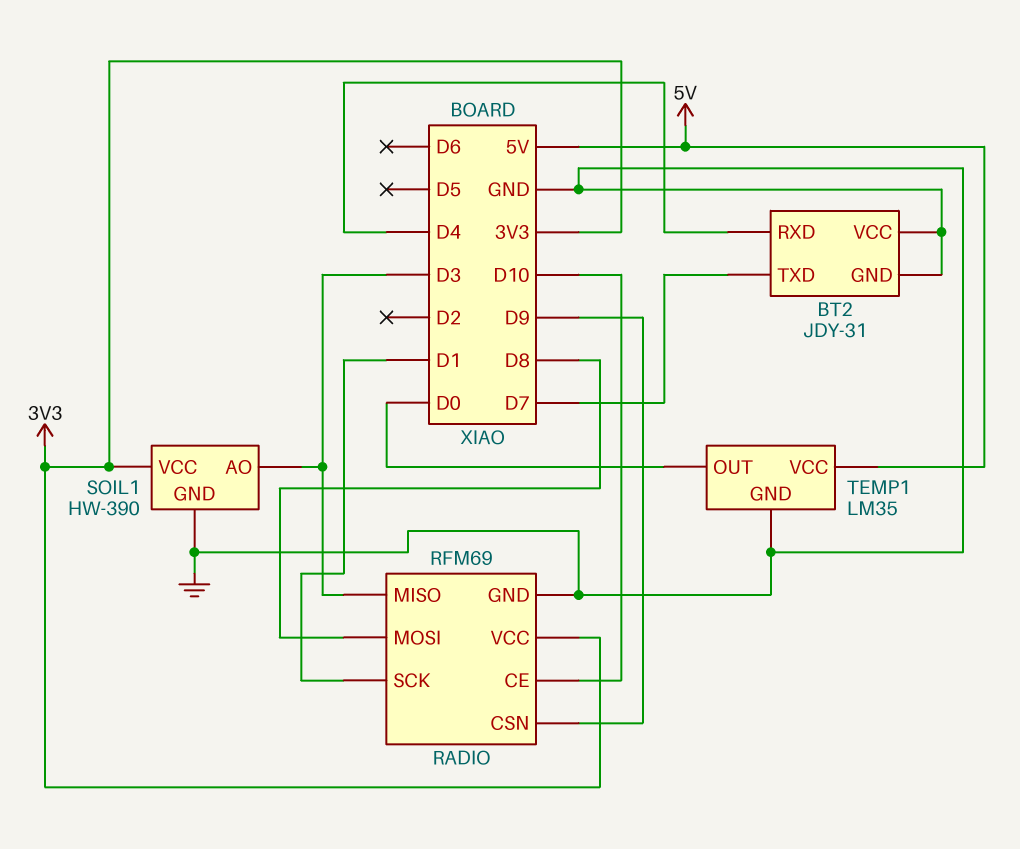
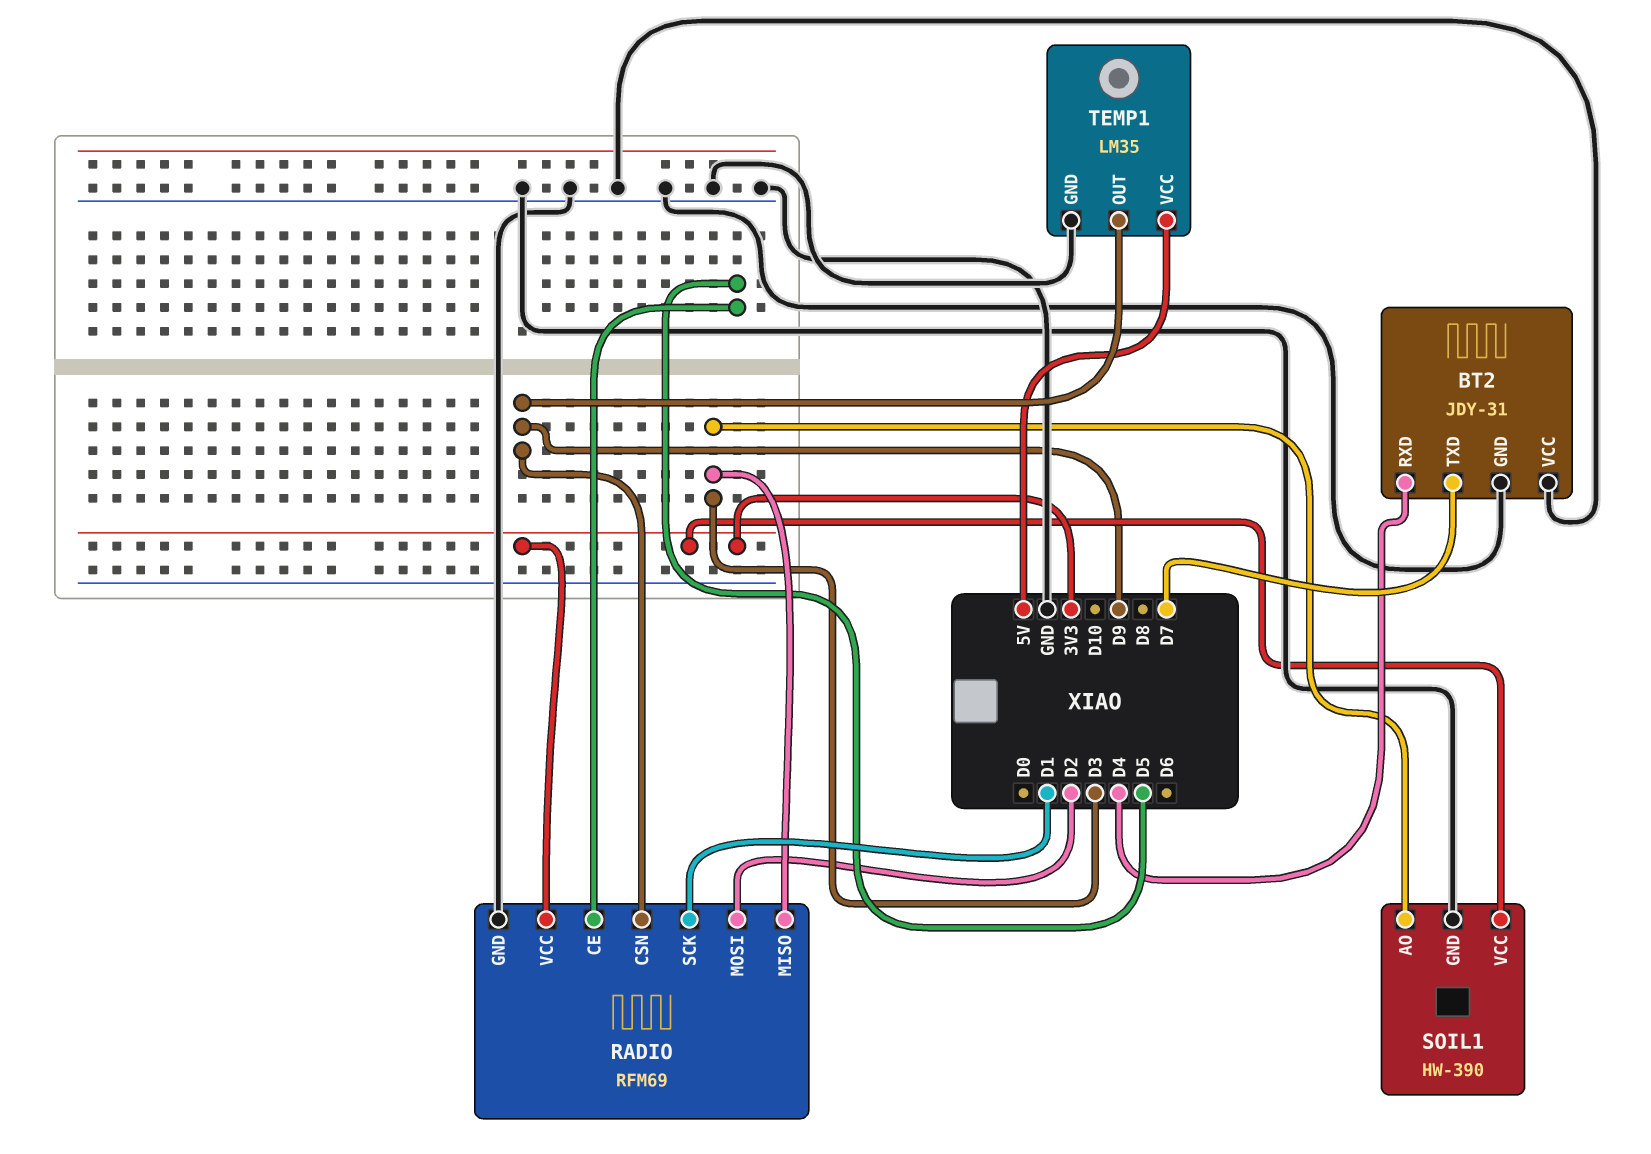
RADIO pin CE: D10 -> D5
RADIO pin MOSI: D8 -> D2
TEMP1 pin OUT: D0 -> D9

